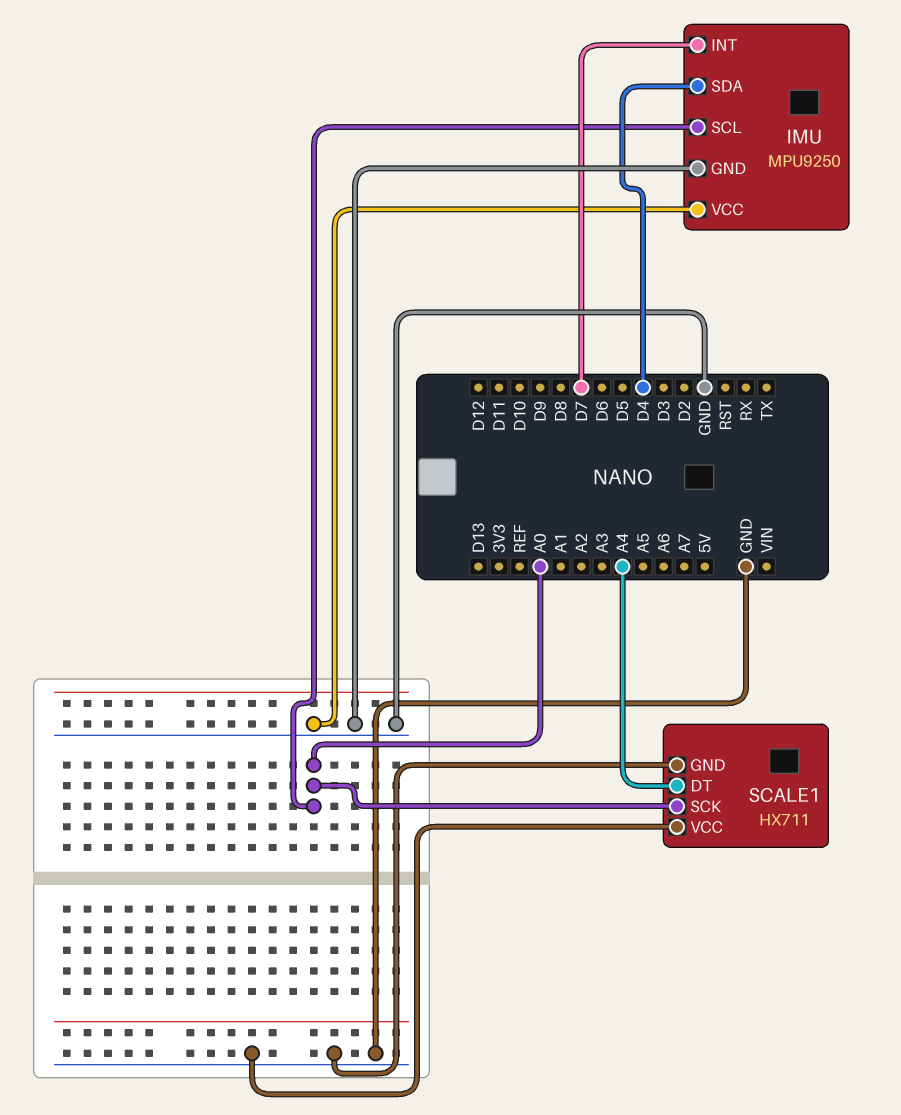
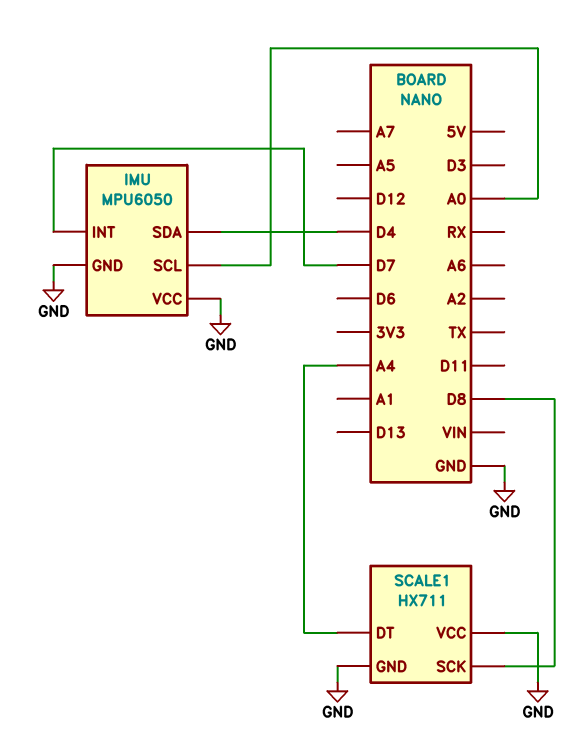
IMU: MPU9250 -> MPU6050
SCALE1 pin SCK: A0 -> D8

